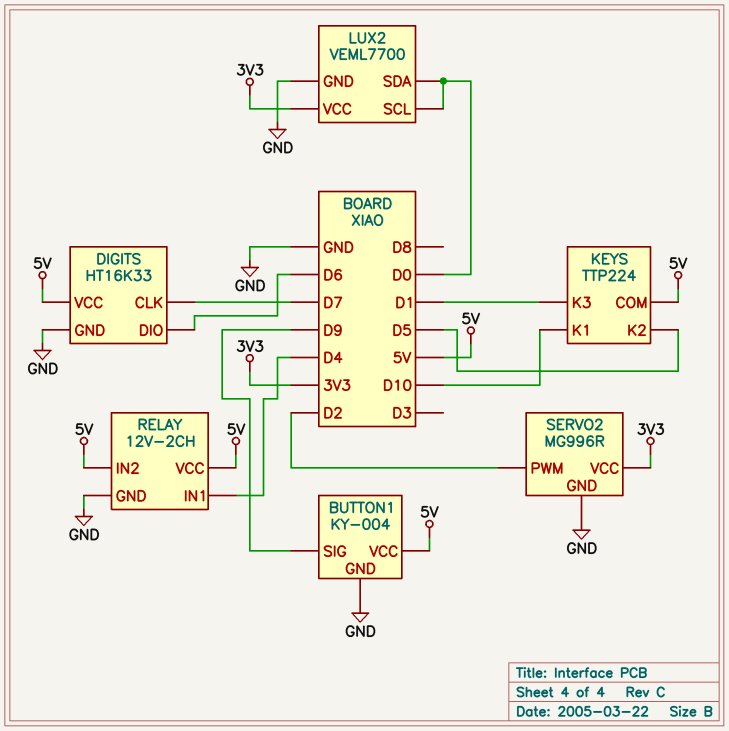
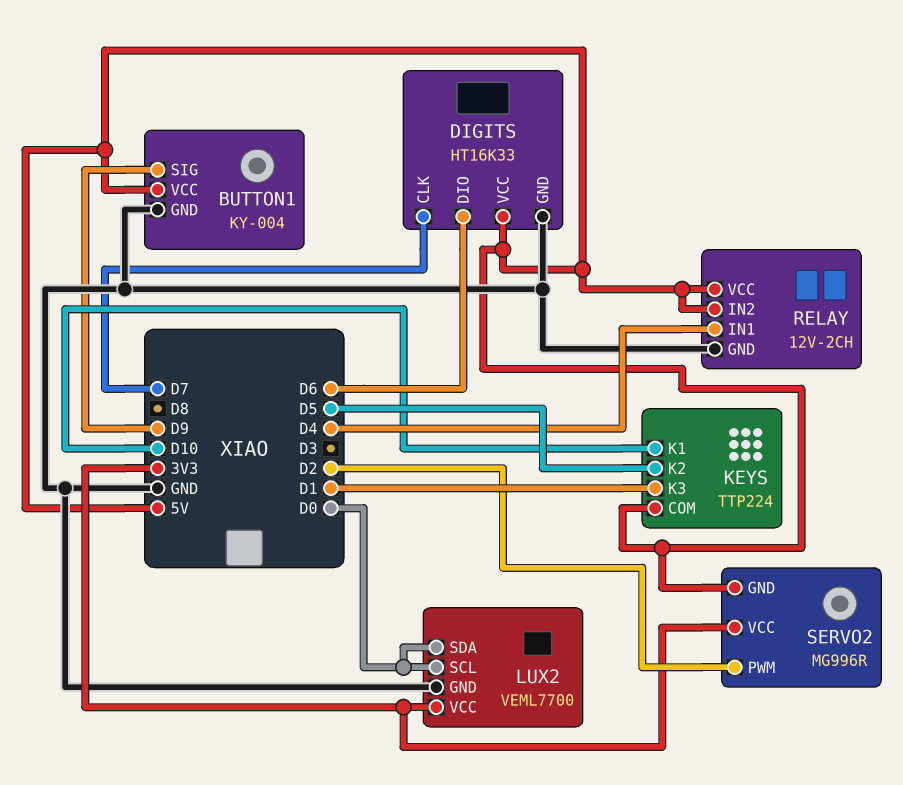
SERVO2 pin GND: GND -> 5V

